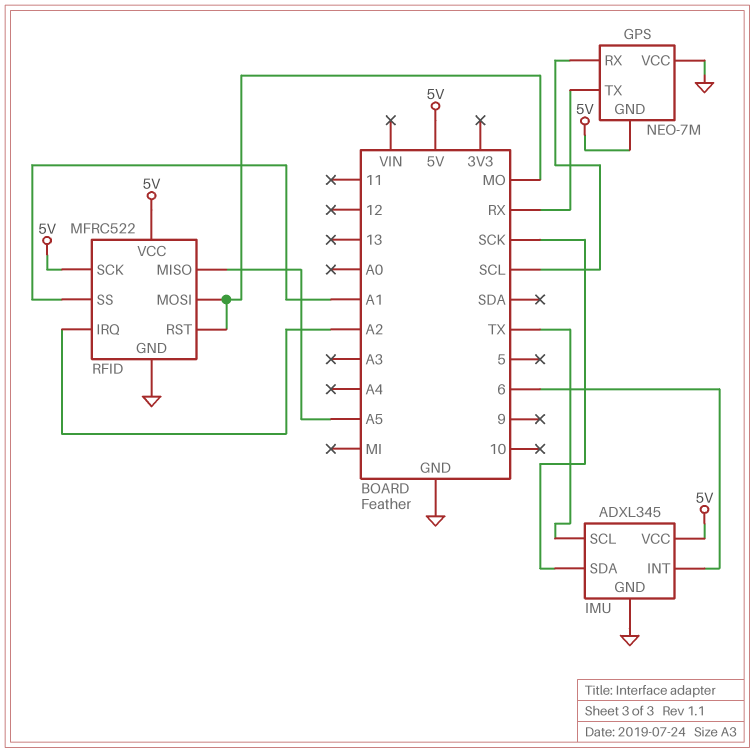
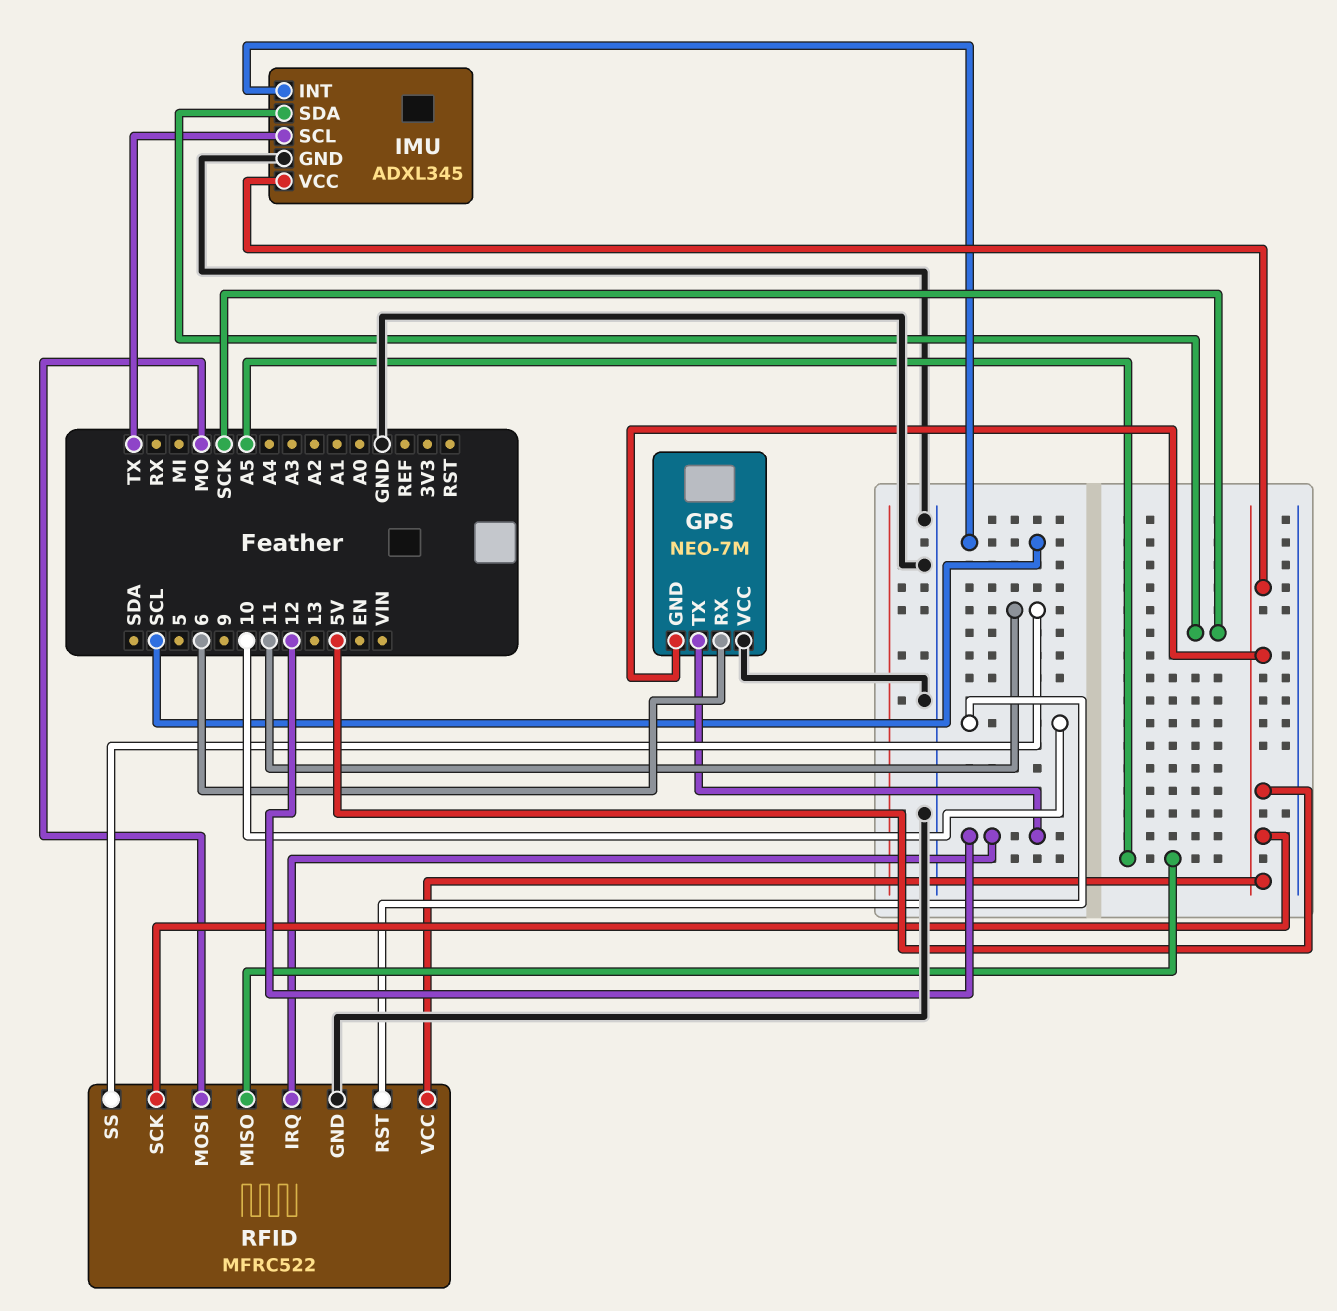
GPS pin RX: SCL -> 6
GPS pin TX: RX -> 12
IMU pin INT: 6 -> SCL
RFID pin IRQ: A2 -> 12
RFID pin RST: MO -> 10
RFID pin SS: A1 -> 11

